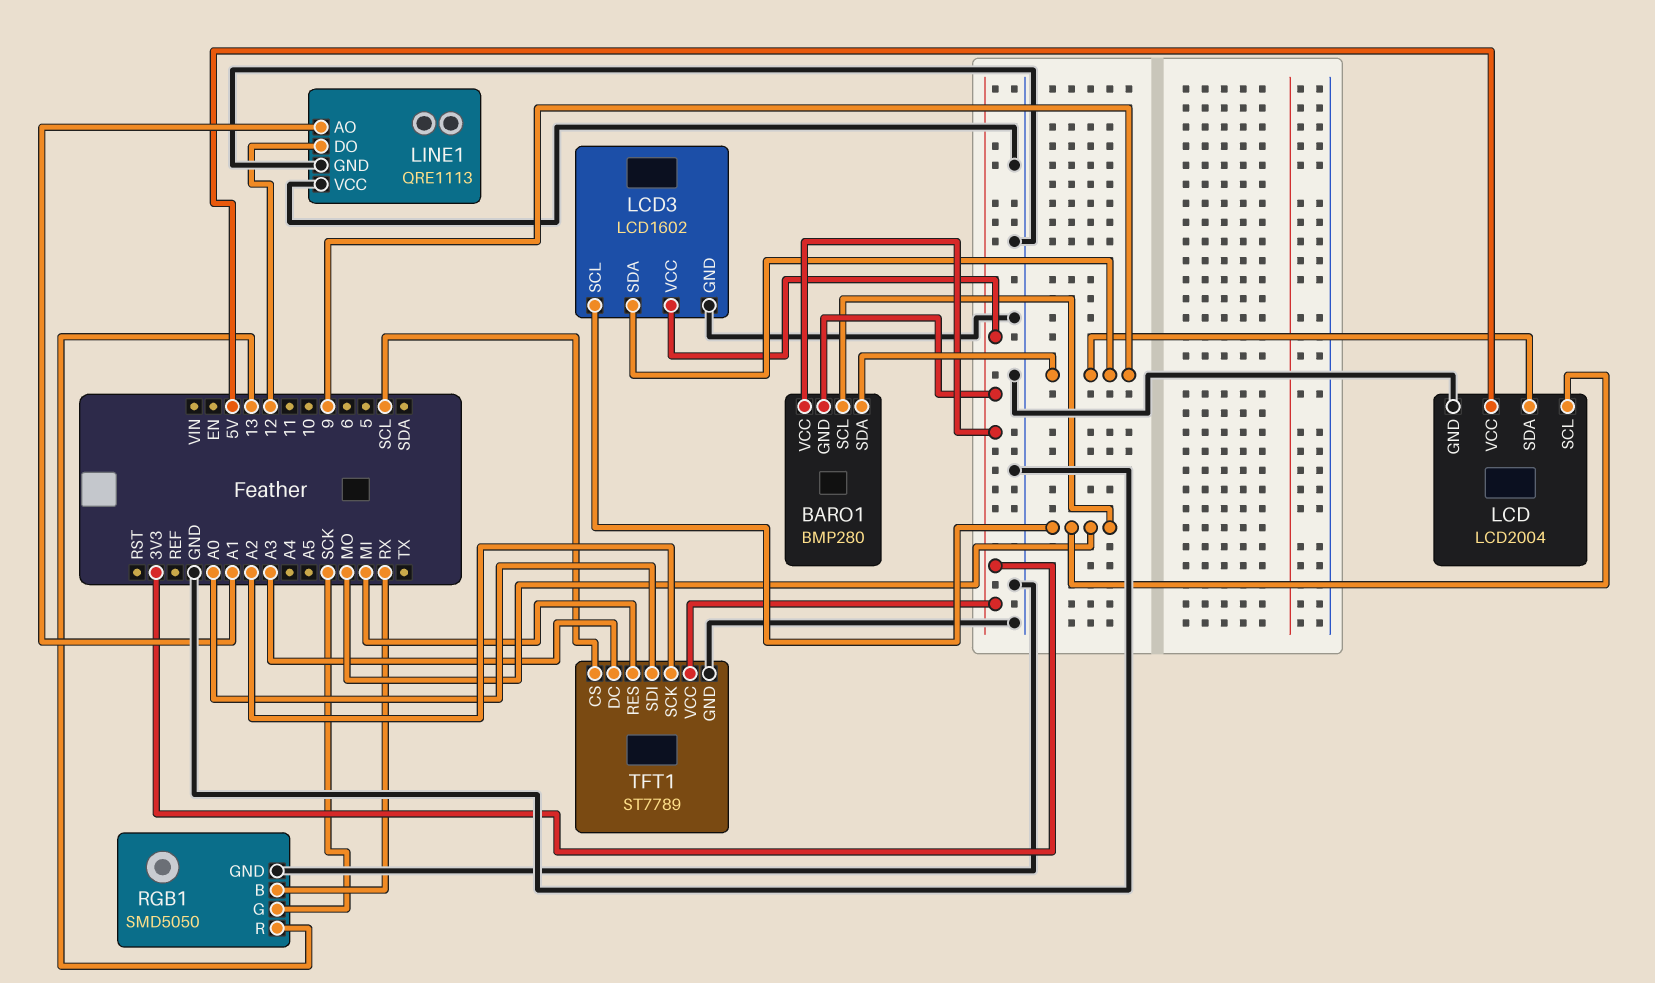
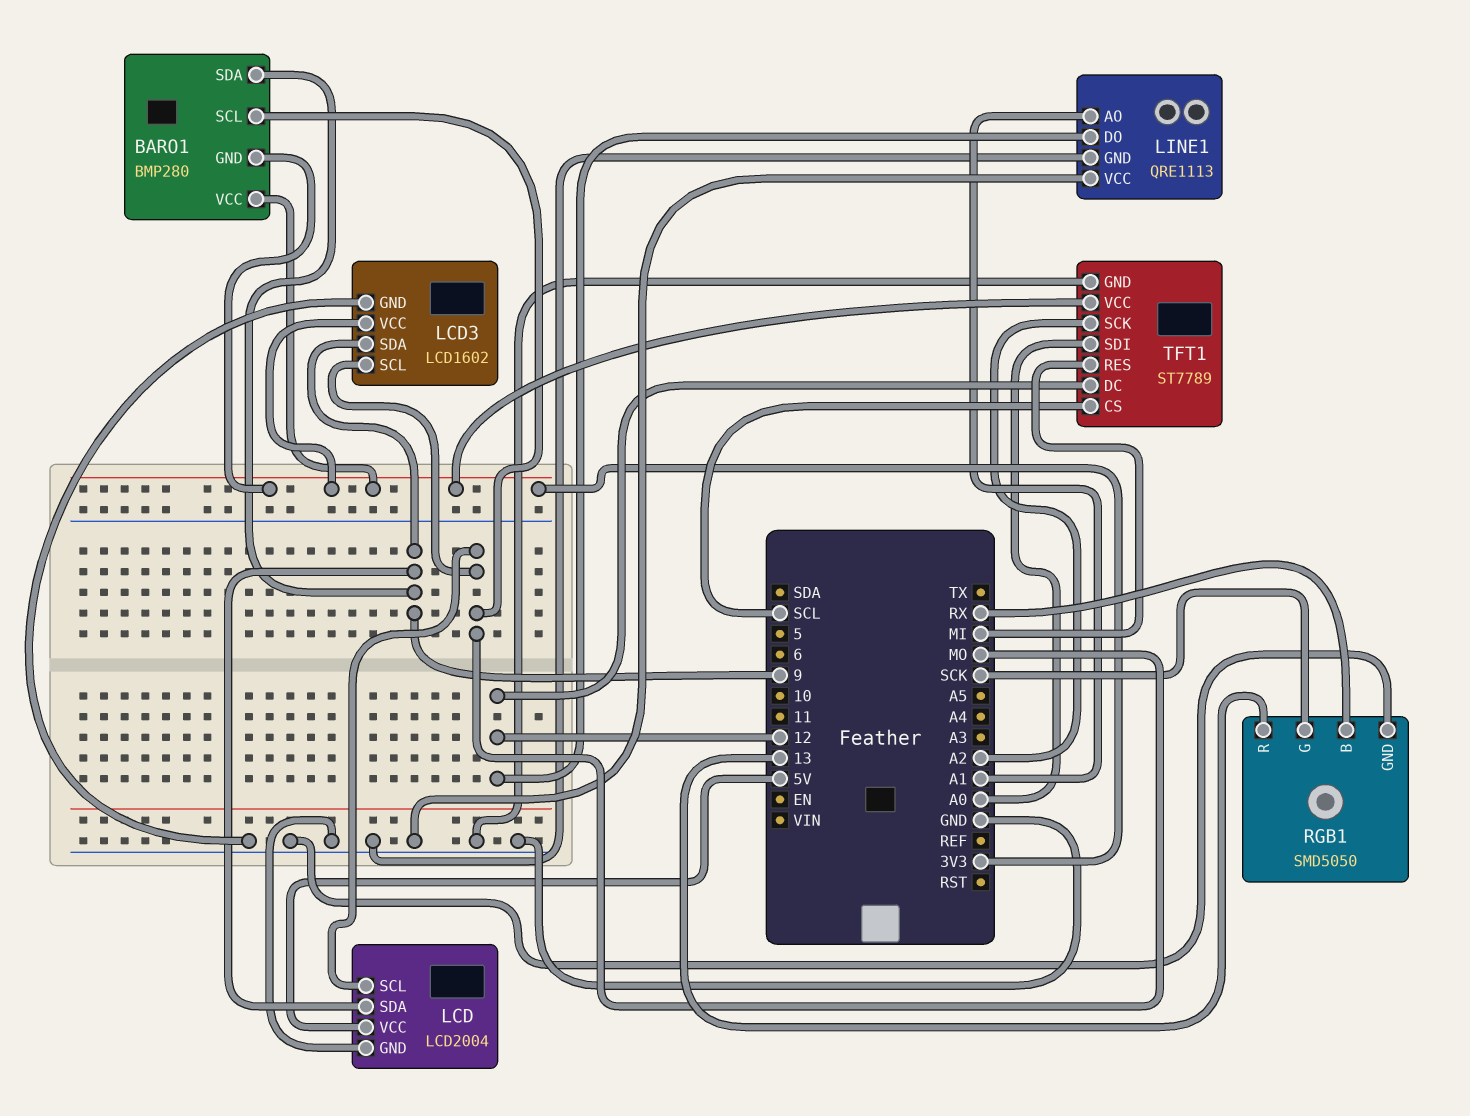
TFT1 pin DC: A3 -> 12

